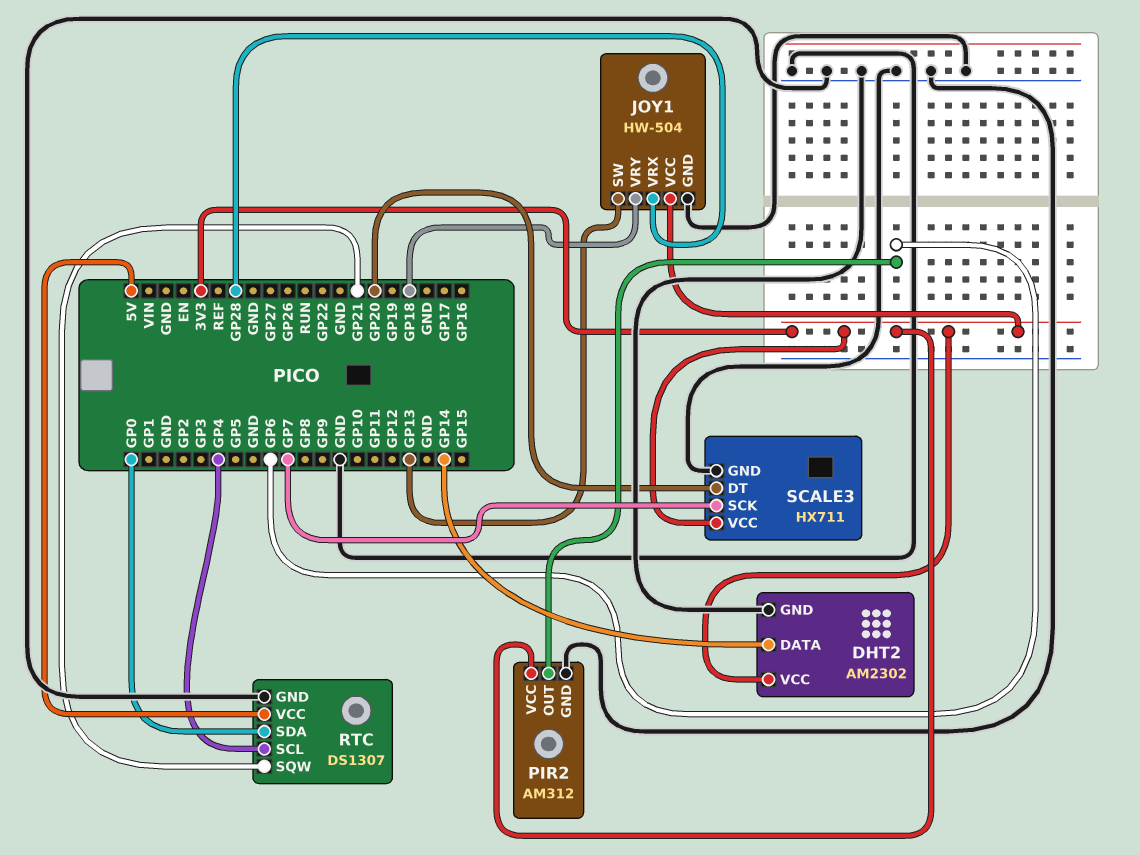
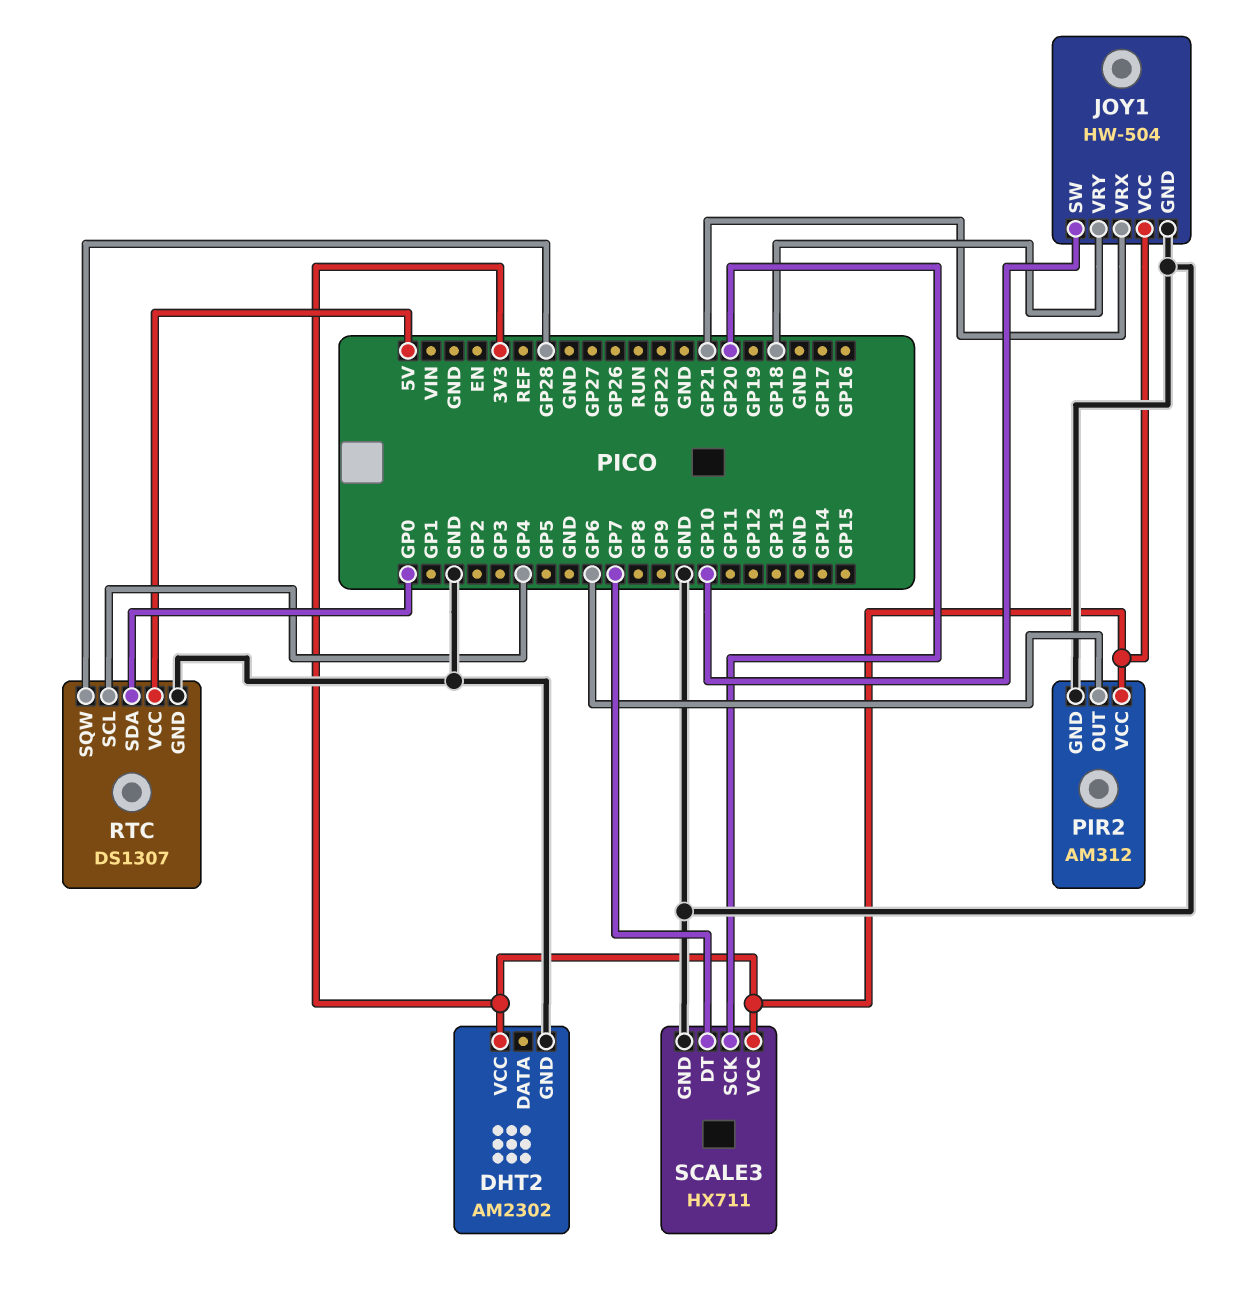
DHT2 pin DATA: GP14 -> none
JOY1 pin SW: GP13 -> GP10
JOY1 pin VRX: GP28 -> GP21
RTC pin SQW: GP21 -> GP28
SCALE3 pin DT: GP20 -> GP7
SCALE3 pin SCK: GP7 -> GP20

